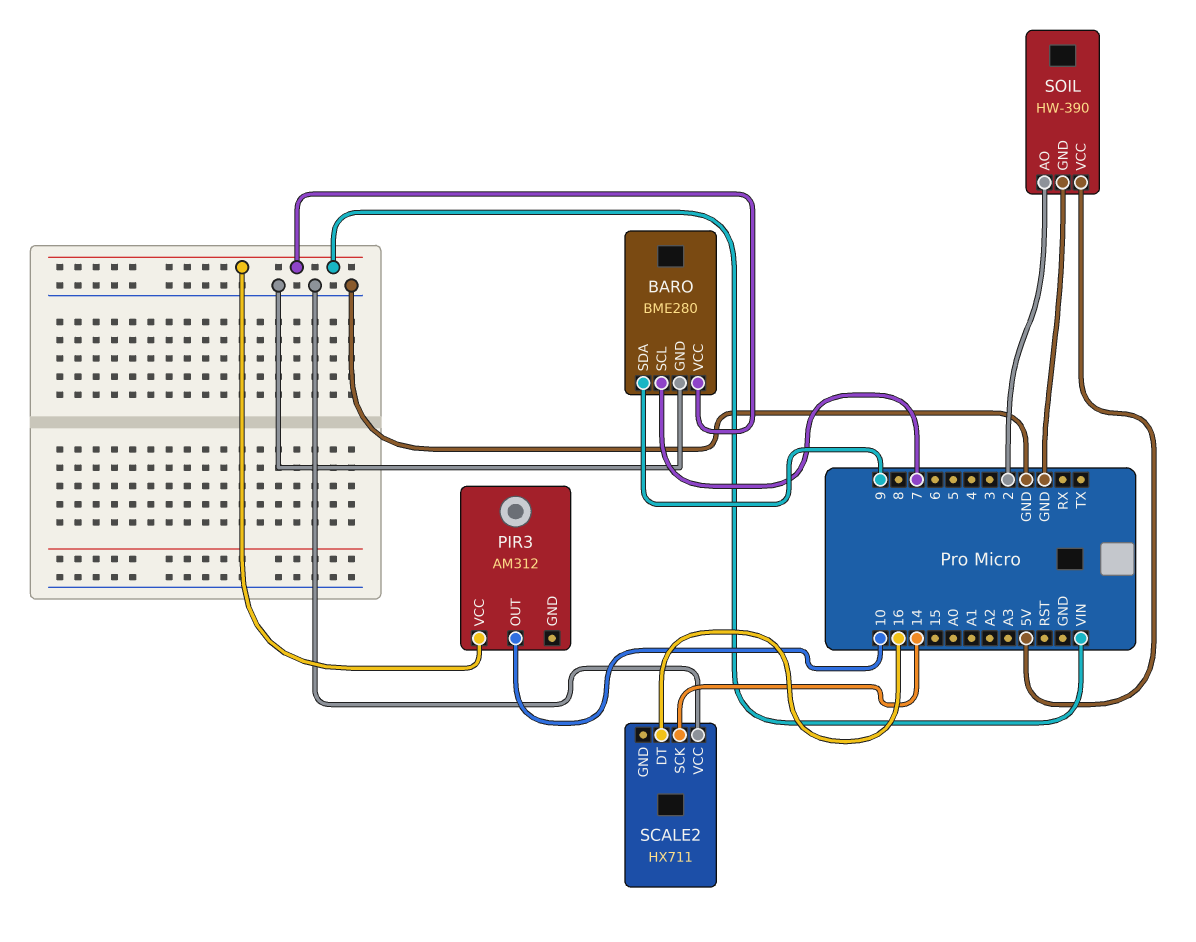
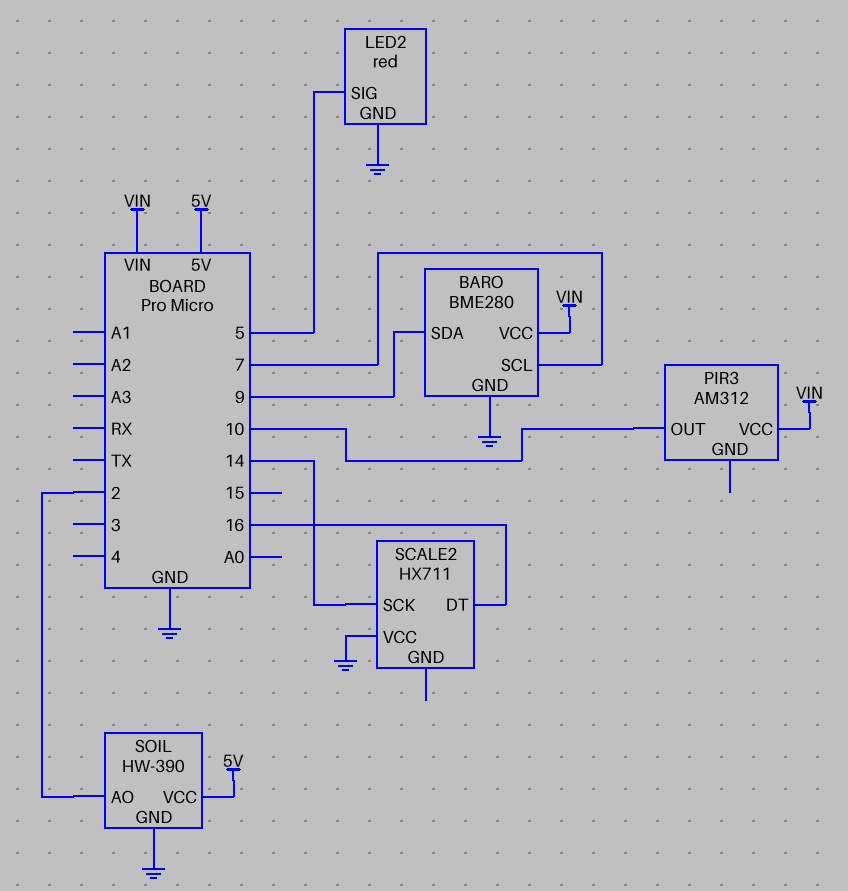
LED2: none -> red
LED2 pin GND: none -> GND
LED2 pin SIG: none -> 5

